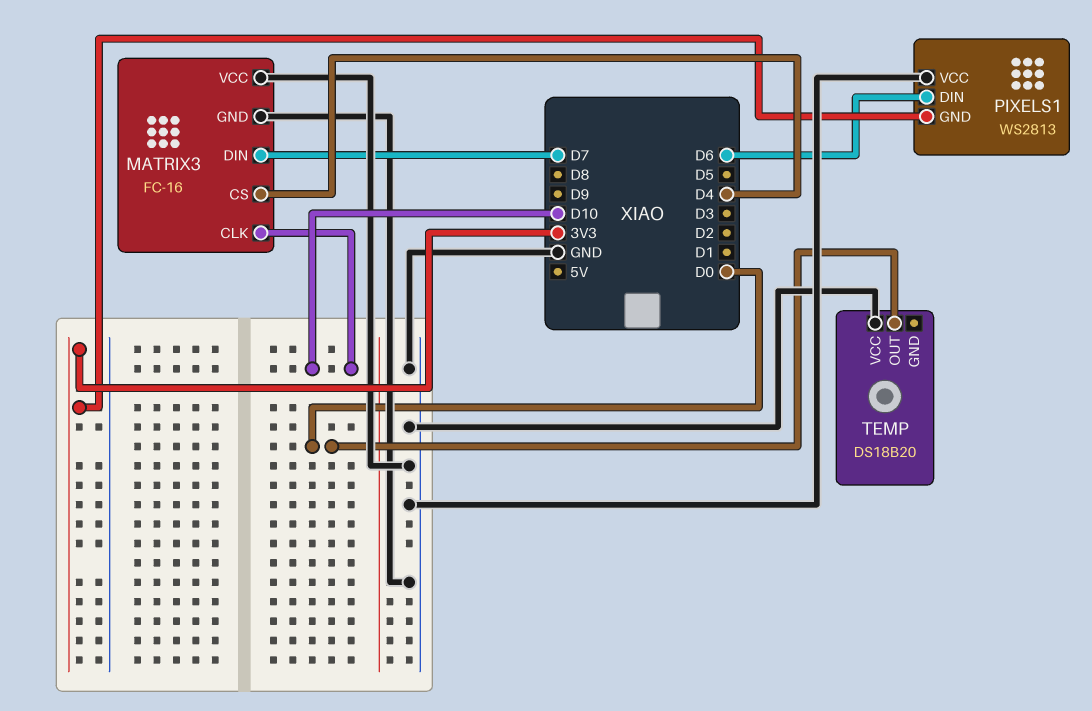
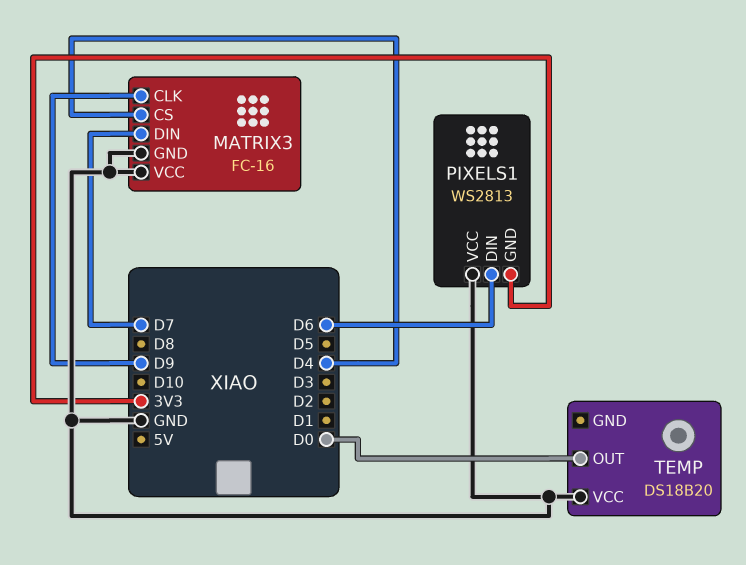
MATRIX3 pin CLK: D10 -> D9

